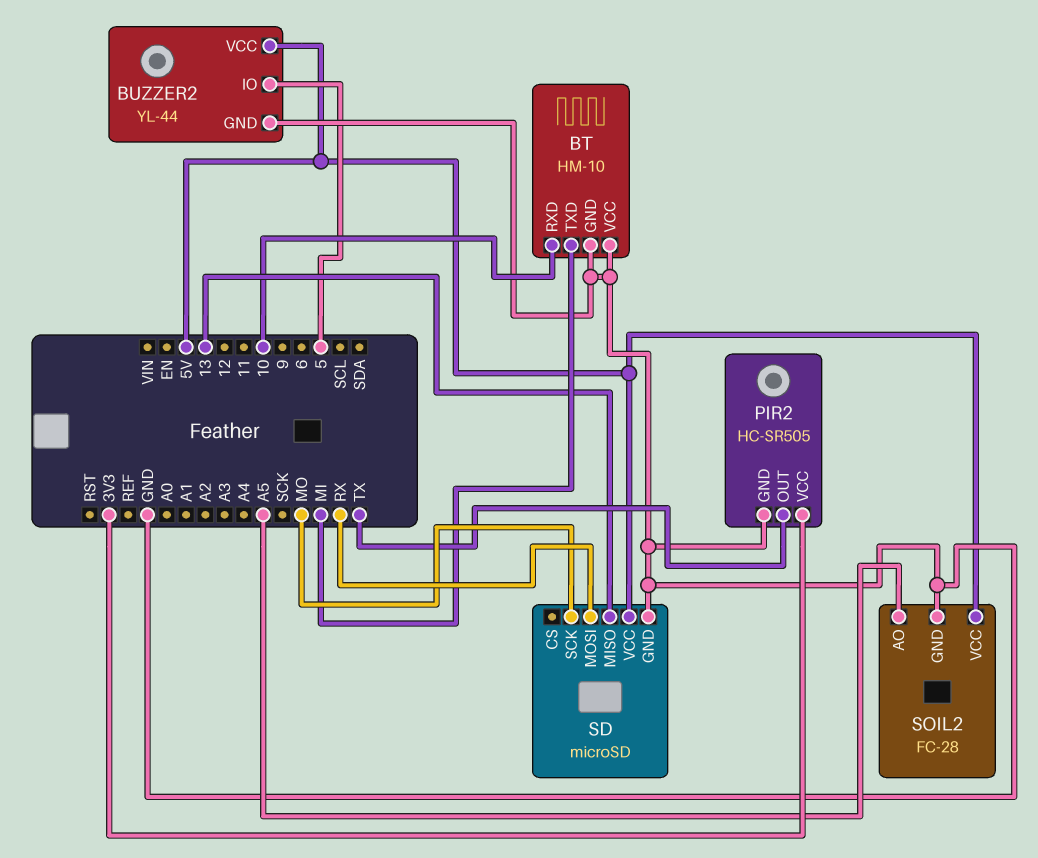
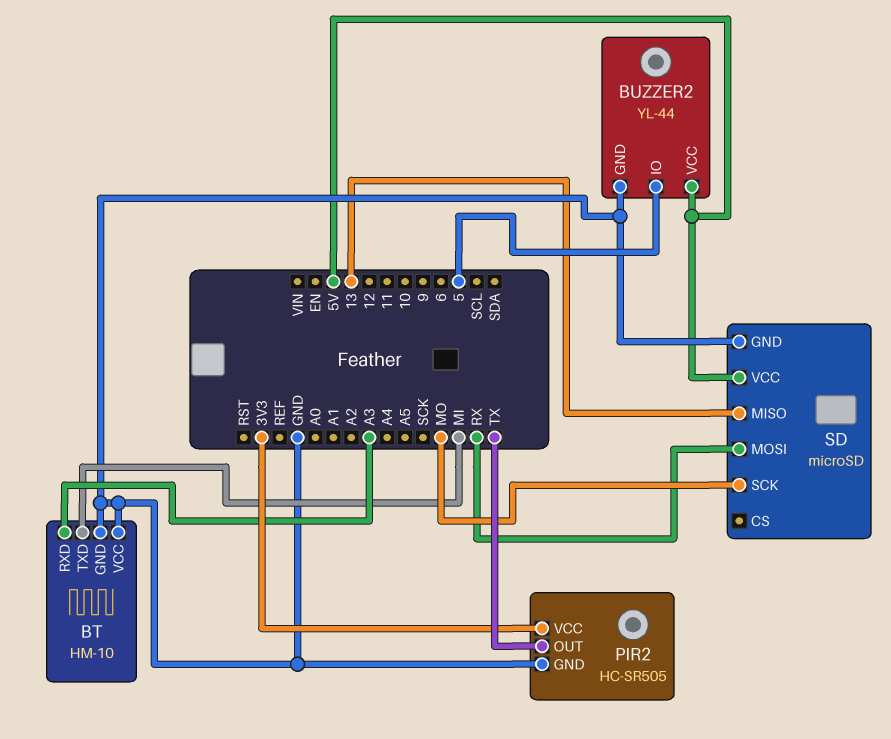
BT pin RXD: 10 -> A3
SOIL2: FC-28 -> none
SOIL2 pin AO: A5 -> none
SOIL2 pin GND: GND -> none
SOIL2 pin VCC: 5V -> none

